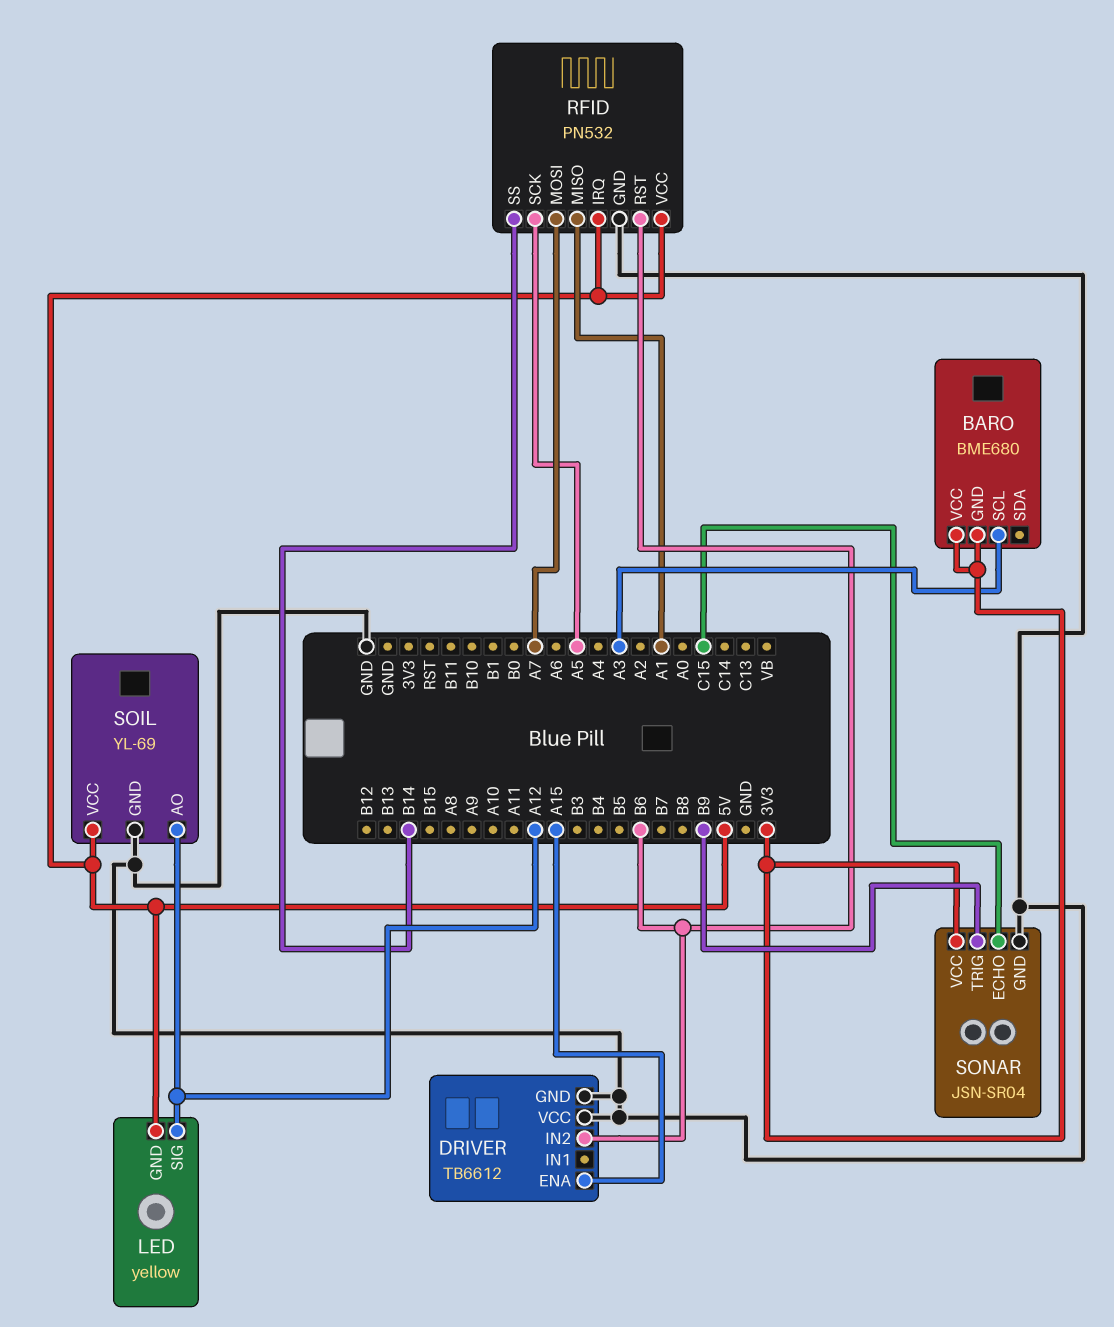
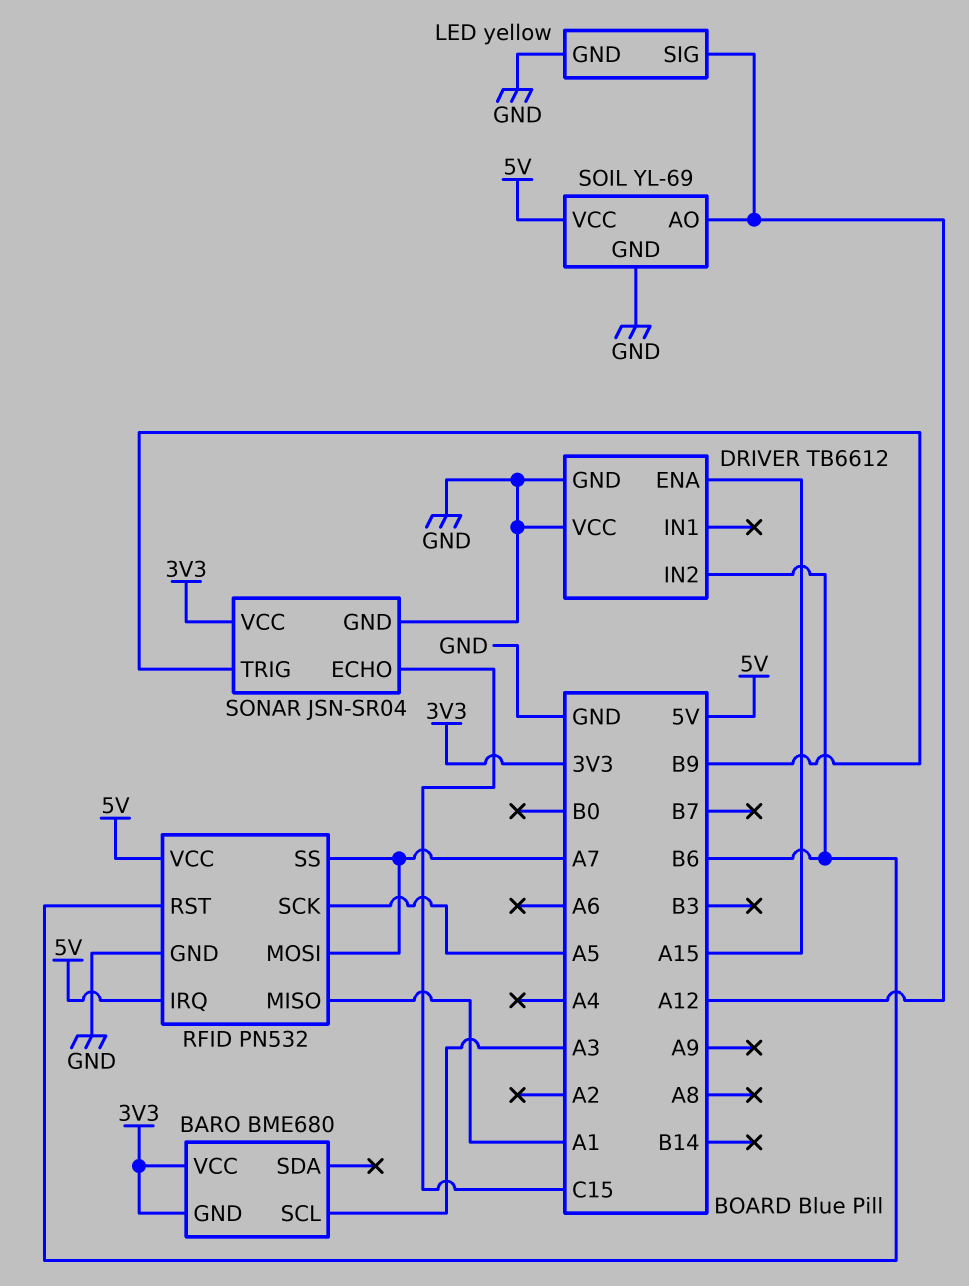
LED pin GND: 5V -> GND
RFID pin SS: B14 -> A7

